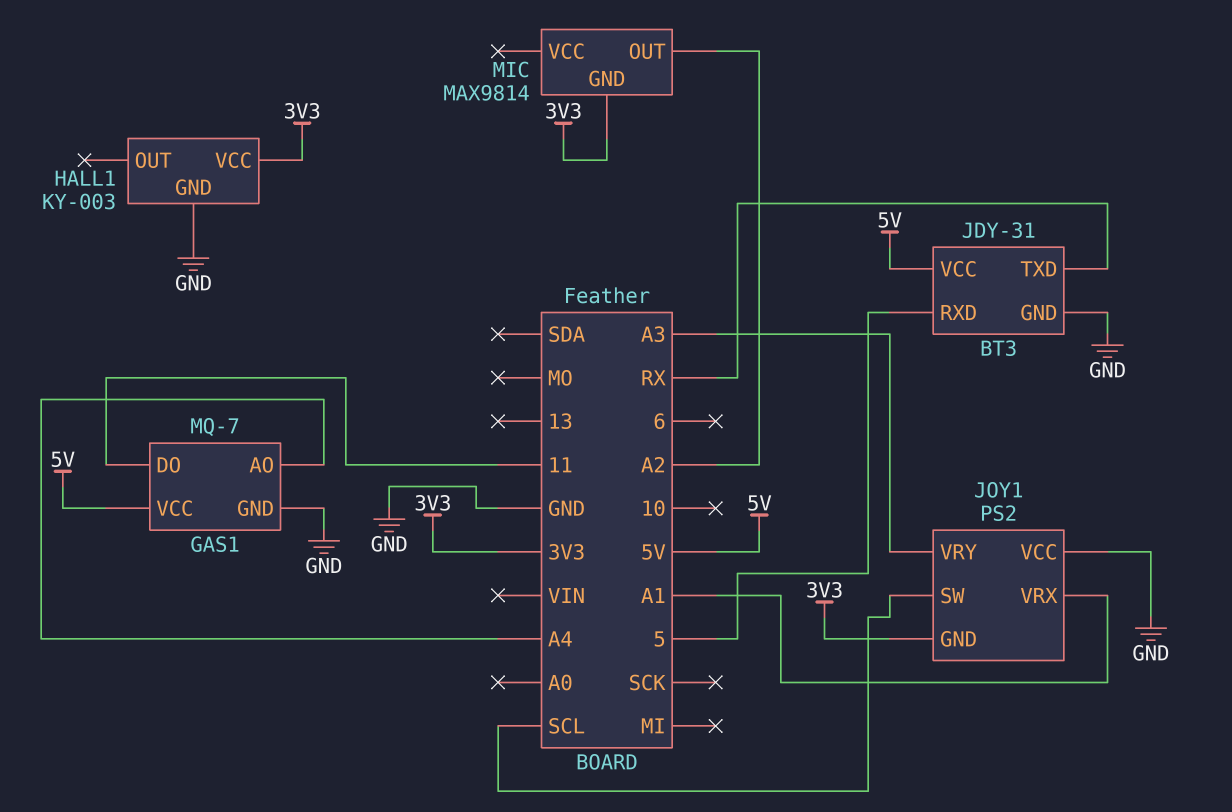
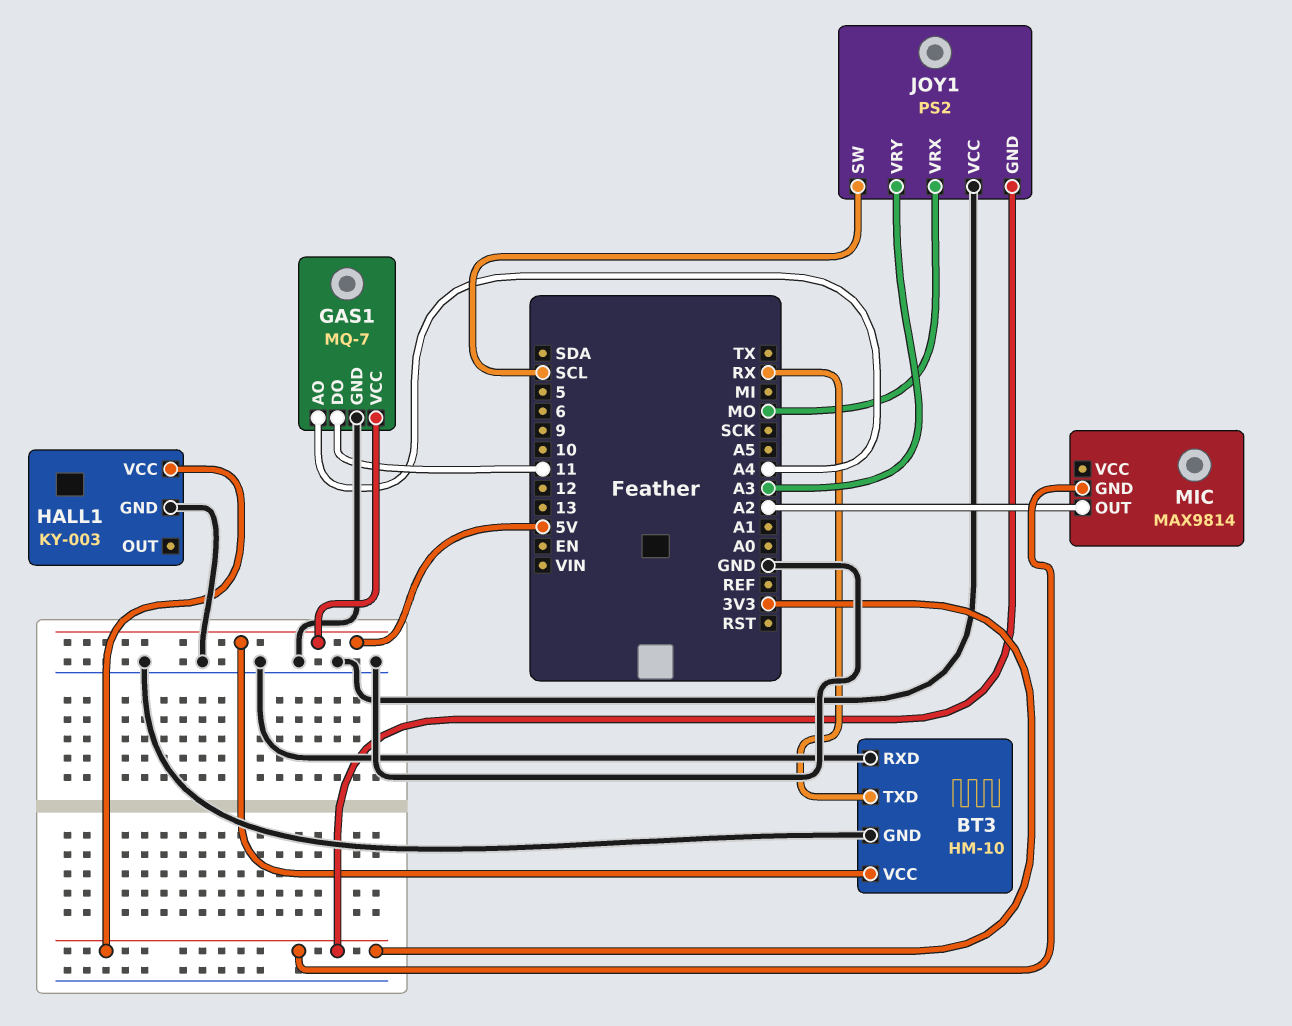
BT3: JDY-31 -> HM-10
BT3 pin RXD: 5 -> GND
JOY1 pin VRX: A1 -> MO

